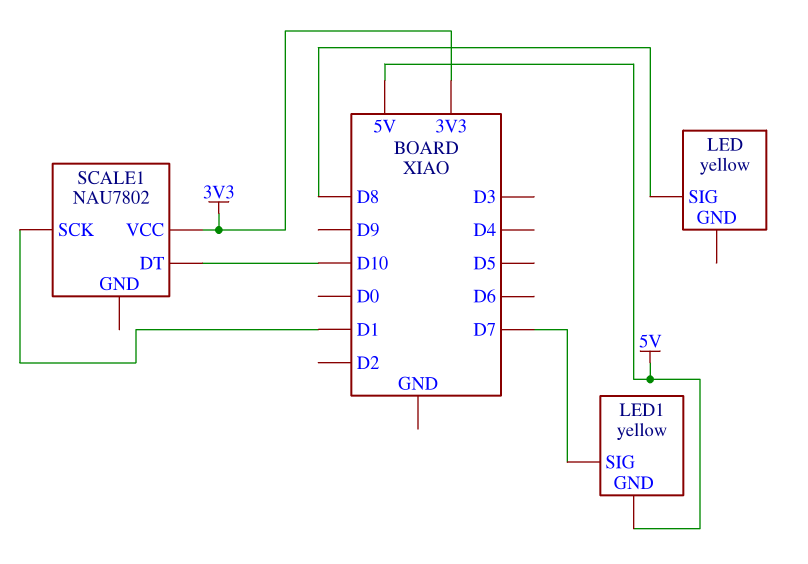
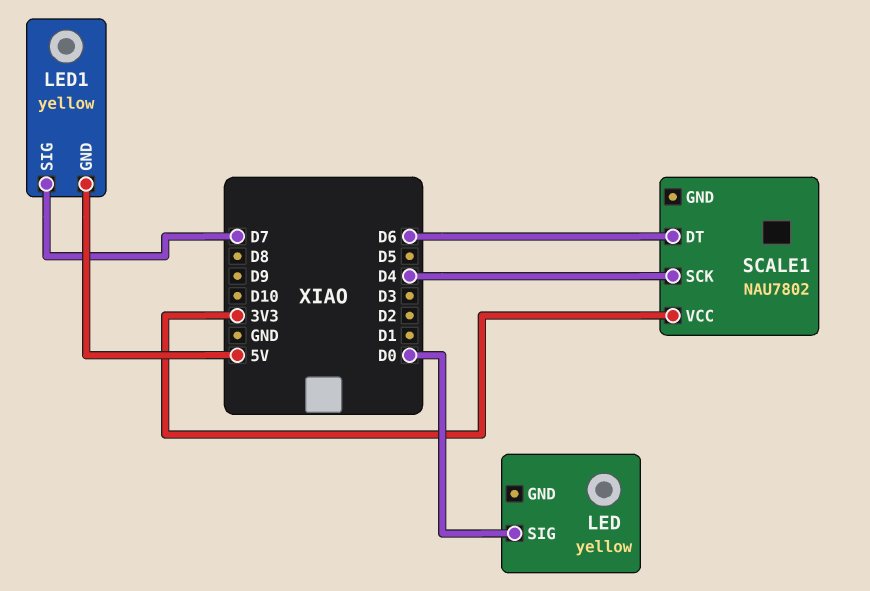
LED pin SIG: D8 -> D0
SCALE1 pin DT: D10 -> D6
SCALE1 pin SCK: D1 -> D4

